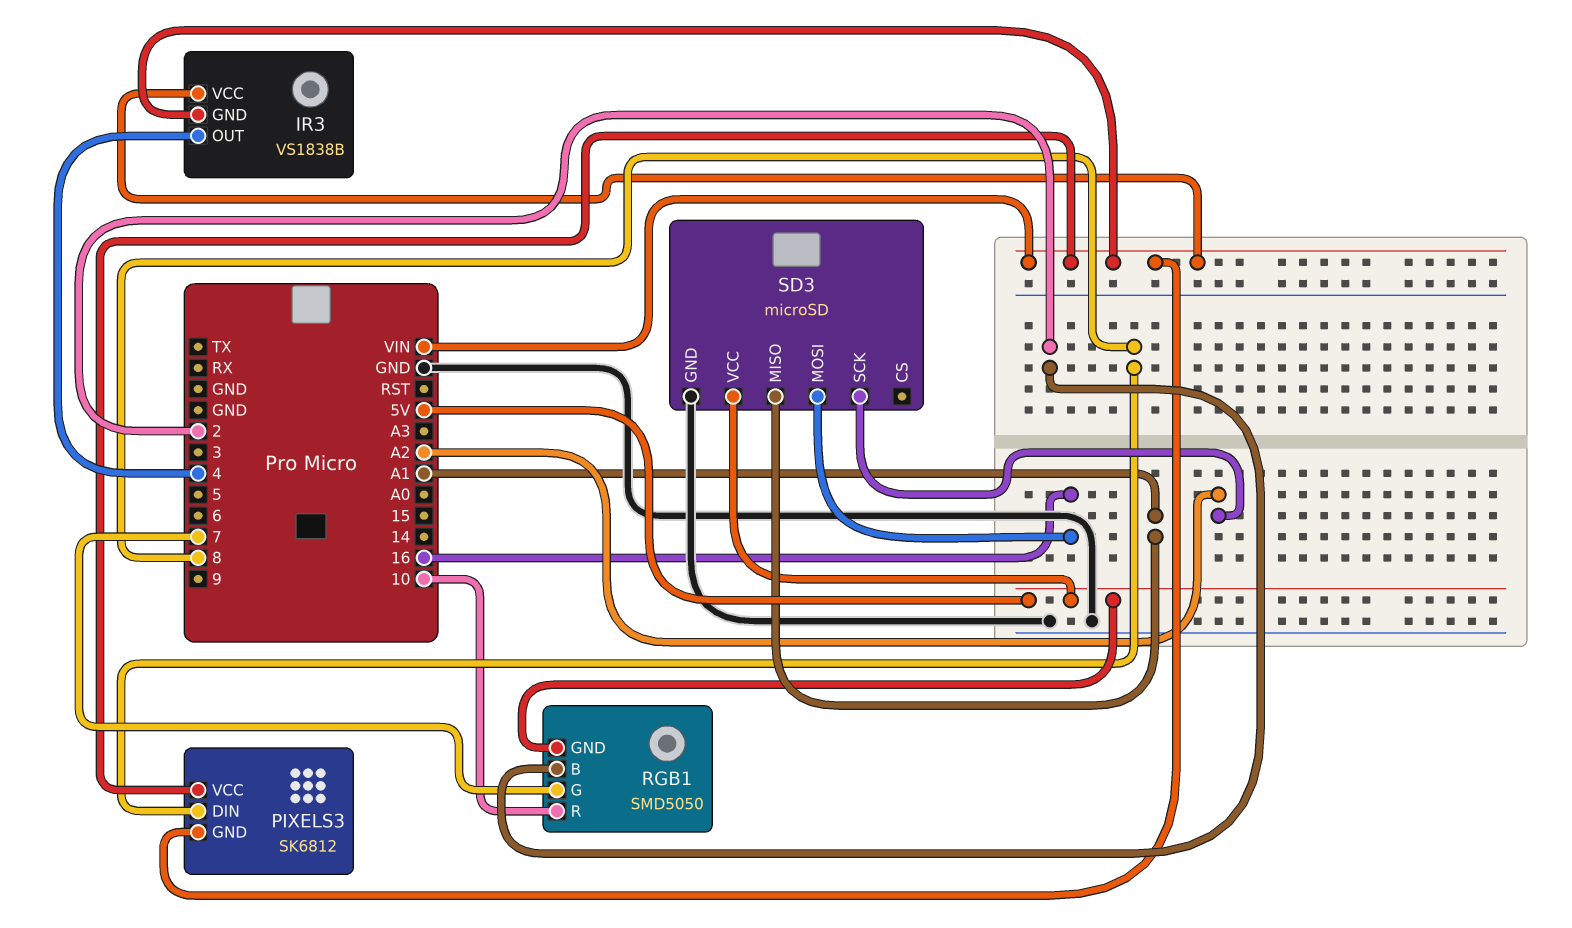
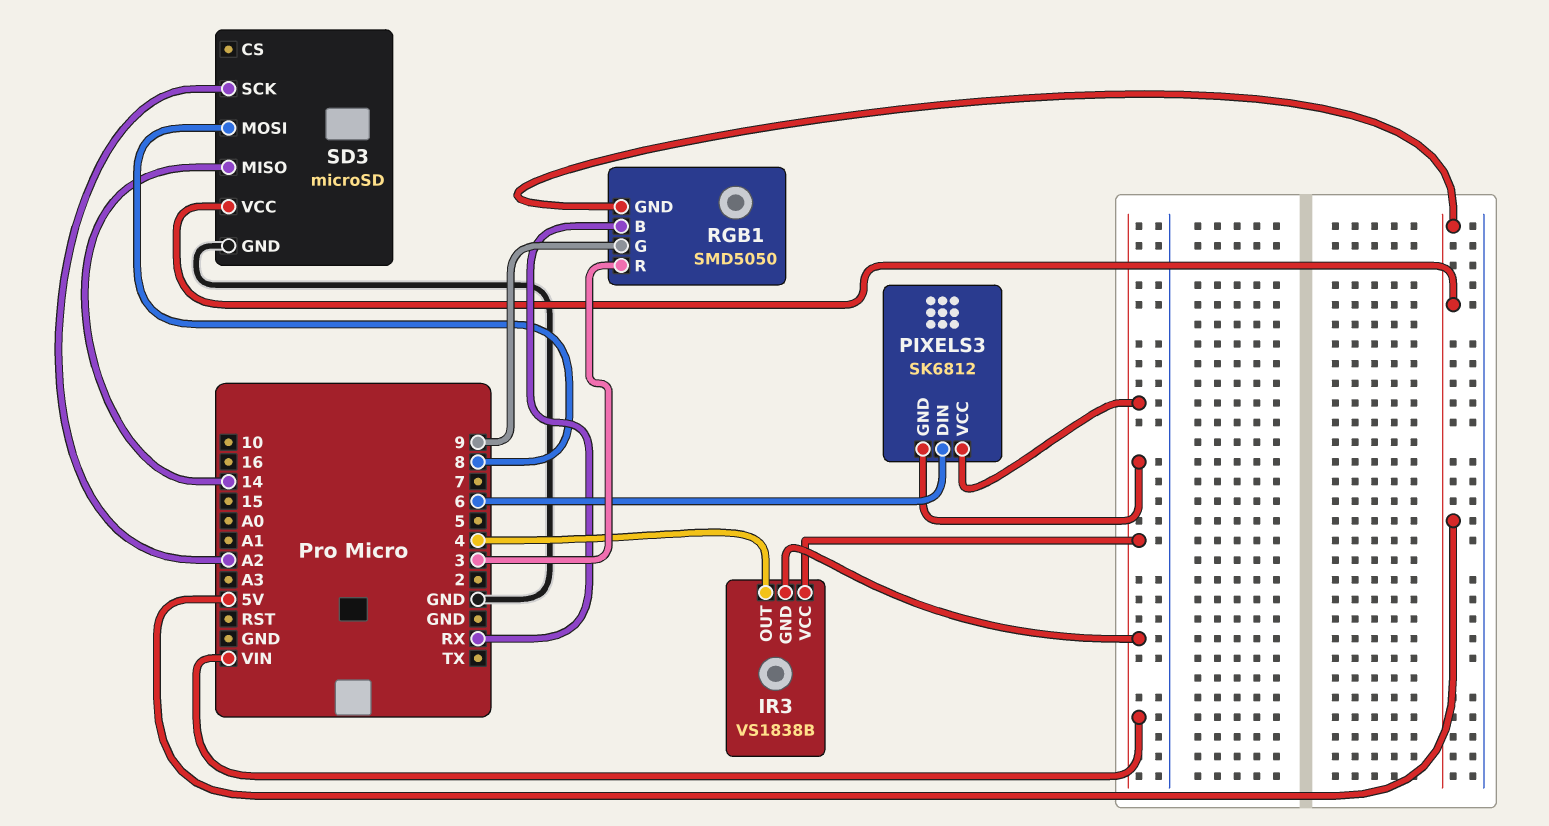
PIXELS3 pin DIN: 8 -> 6
RGB1 pin B: 2 -> RX
RGB1 pin G: 7 -> 9
RGB1 pin R: 10 -> 3
SD3 pin MISO: A1 -> 14
SD3 pin MOSI: 16 -> 8

